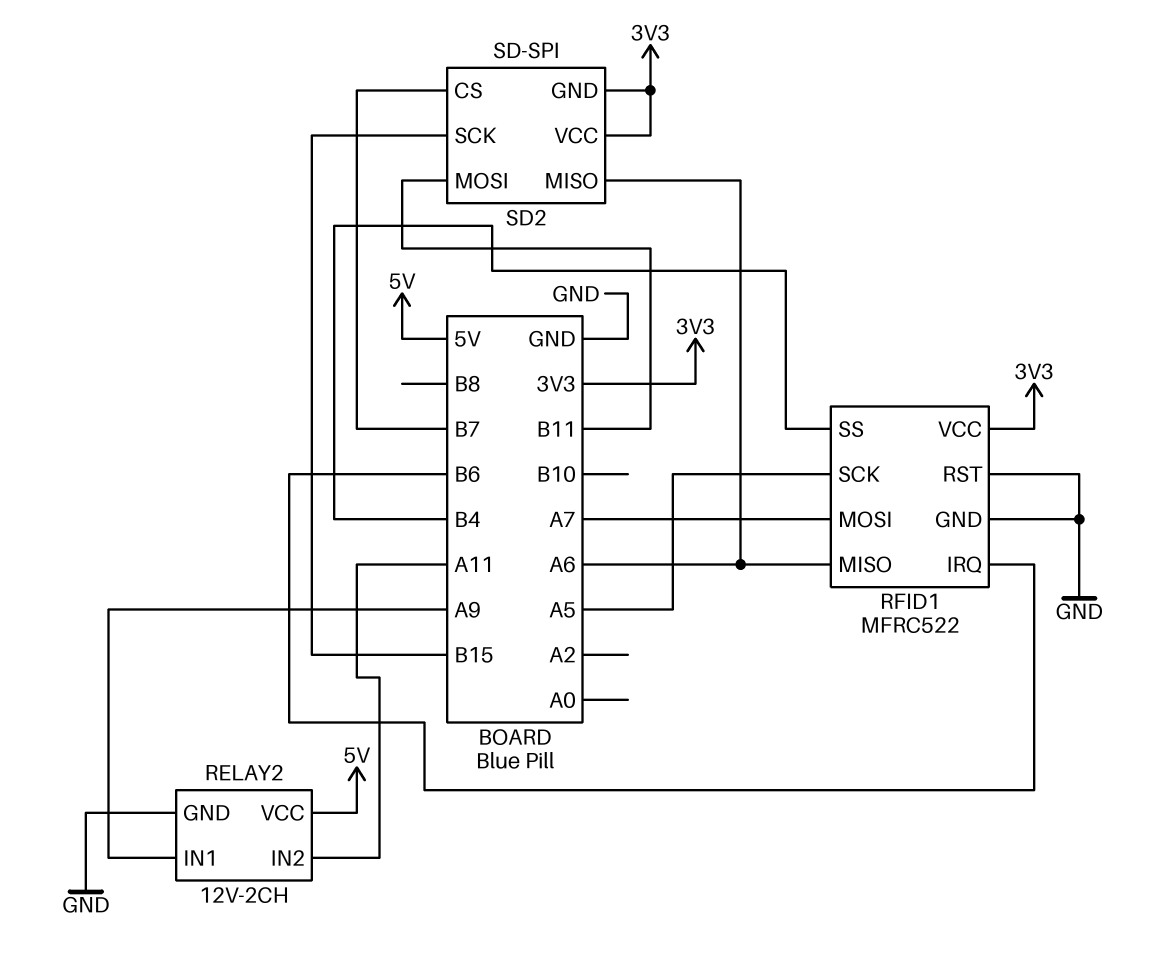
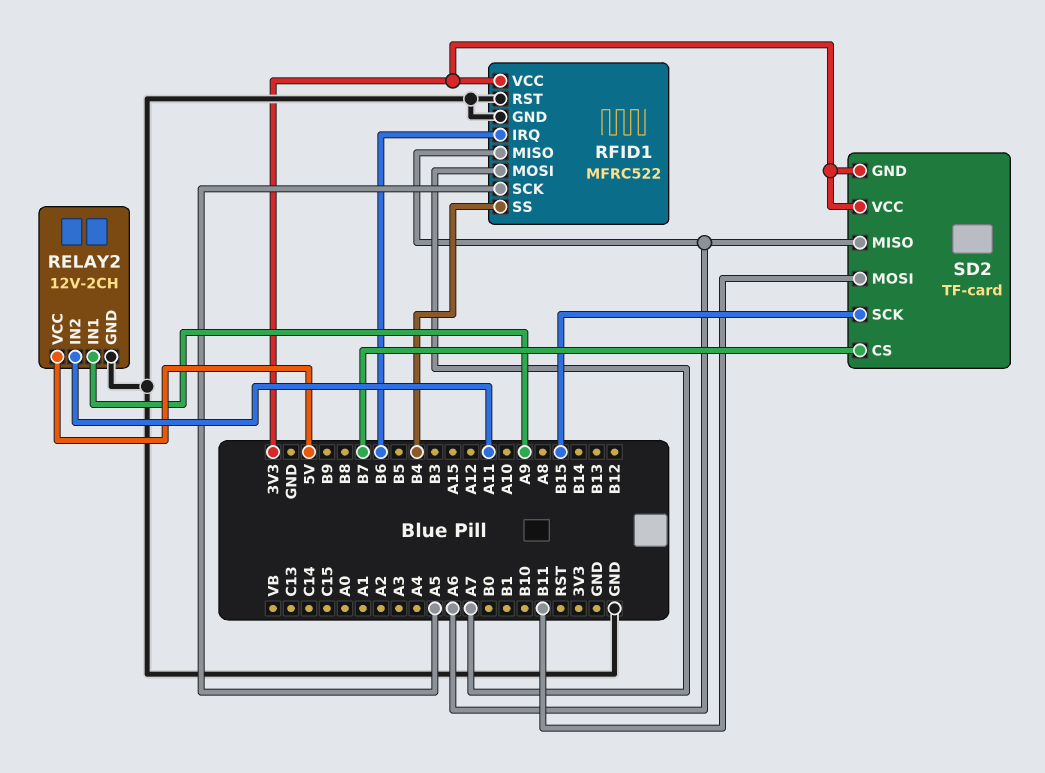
SD2: SD-SPI -> TF-card

